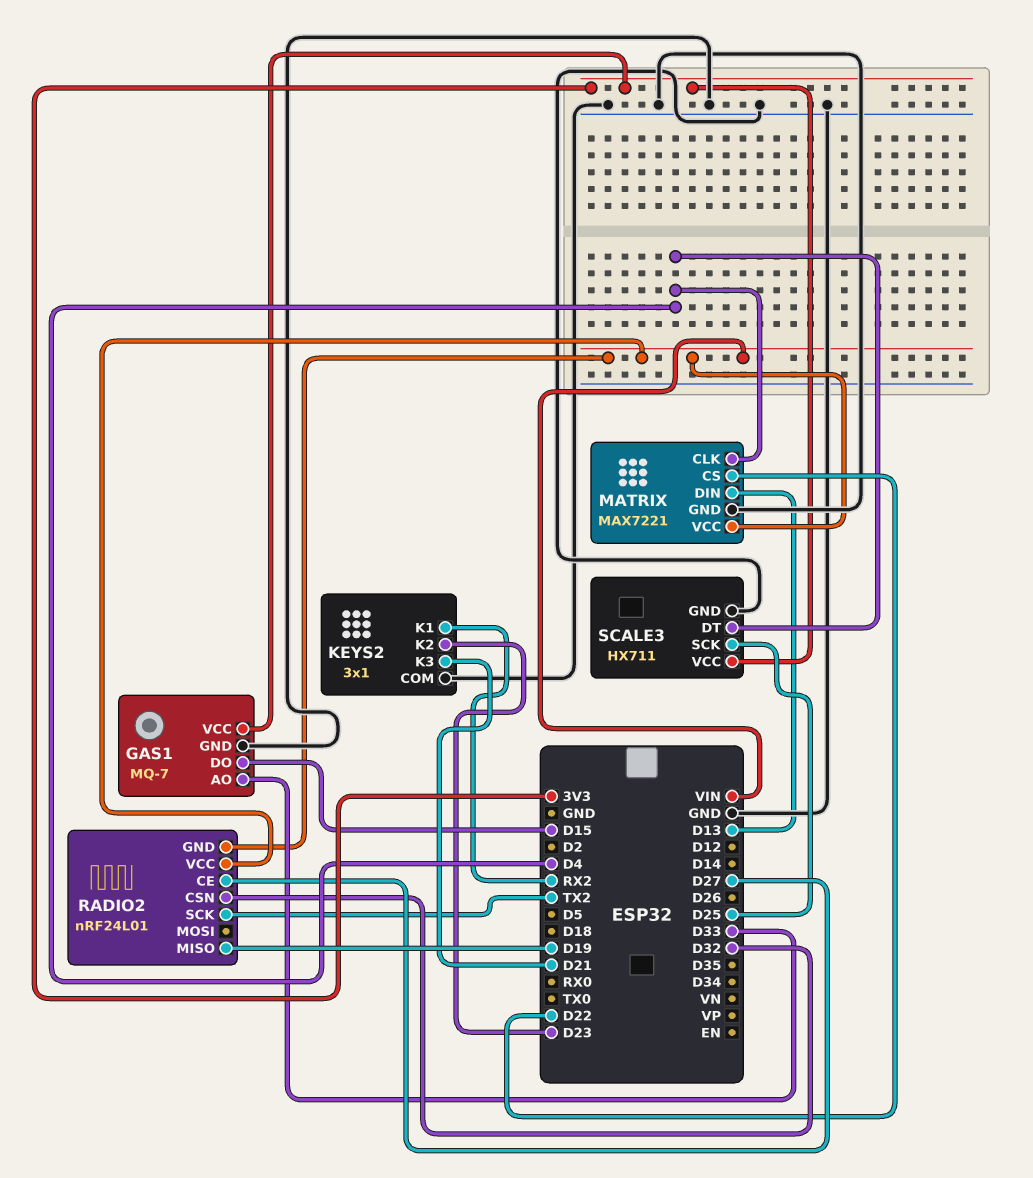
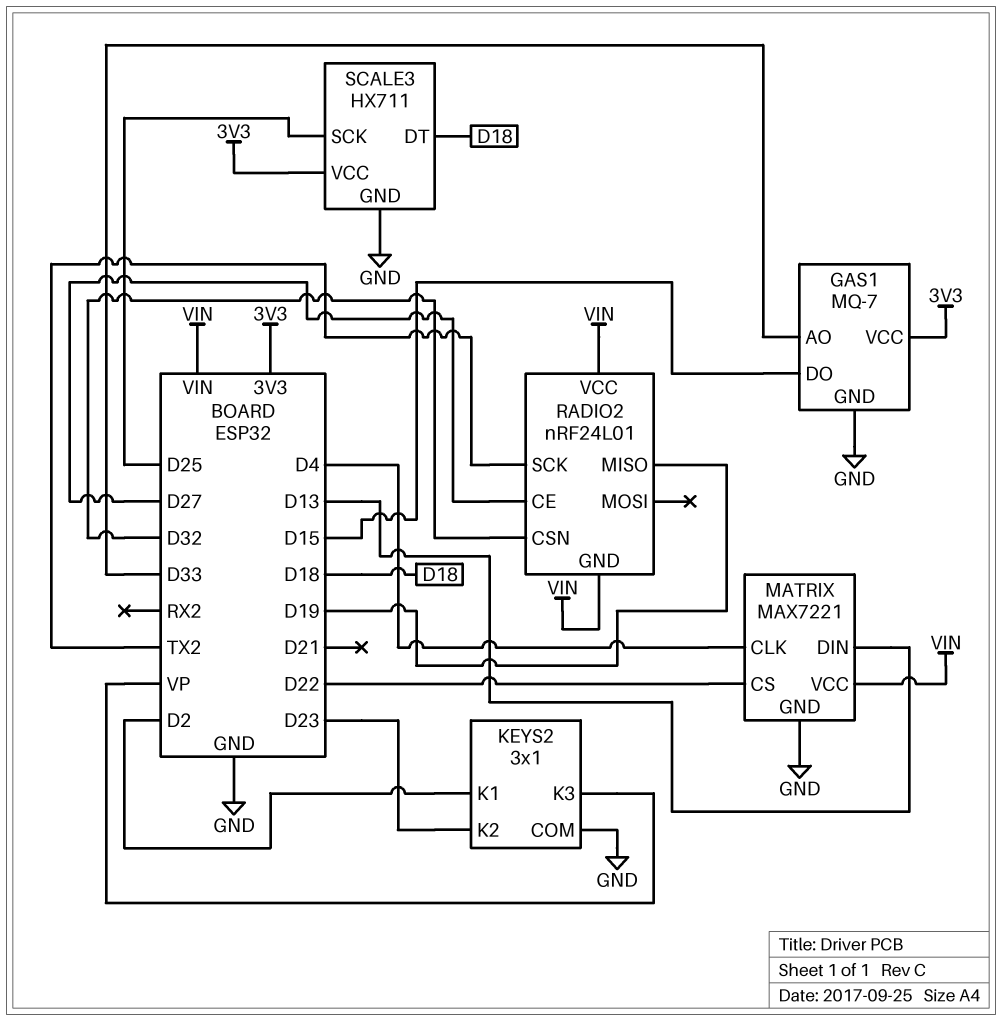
KEYS2 pin K1: RX2 -> D2
KEYS2 pin K3: D21 -> VP
SCALE3 pin DT: D4 -> D18

